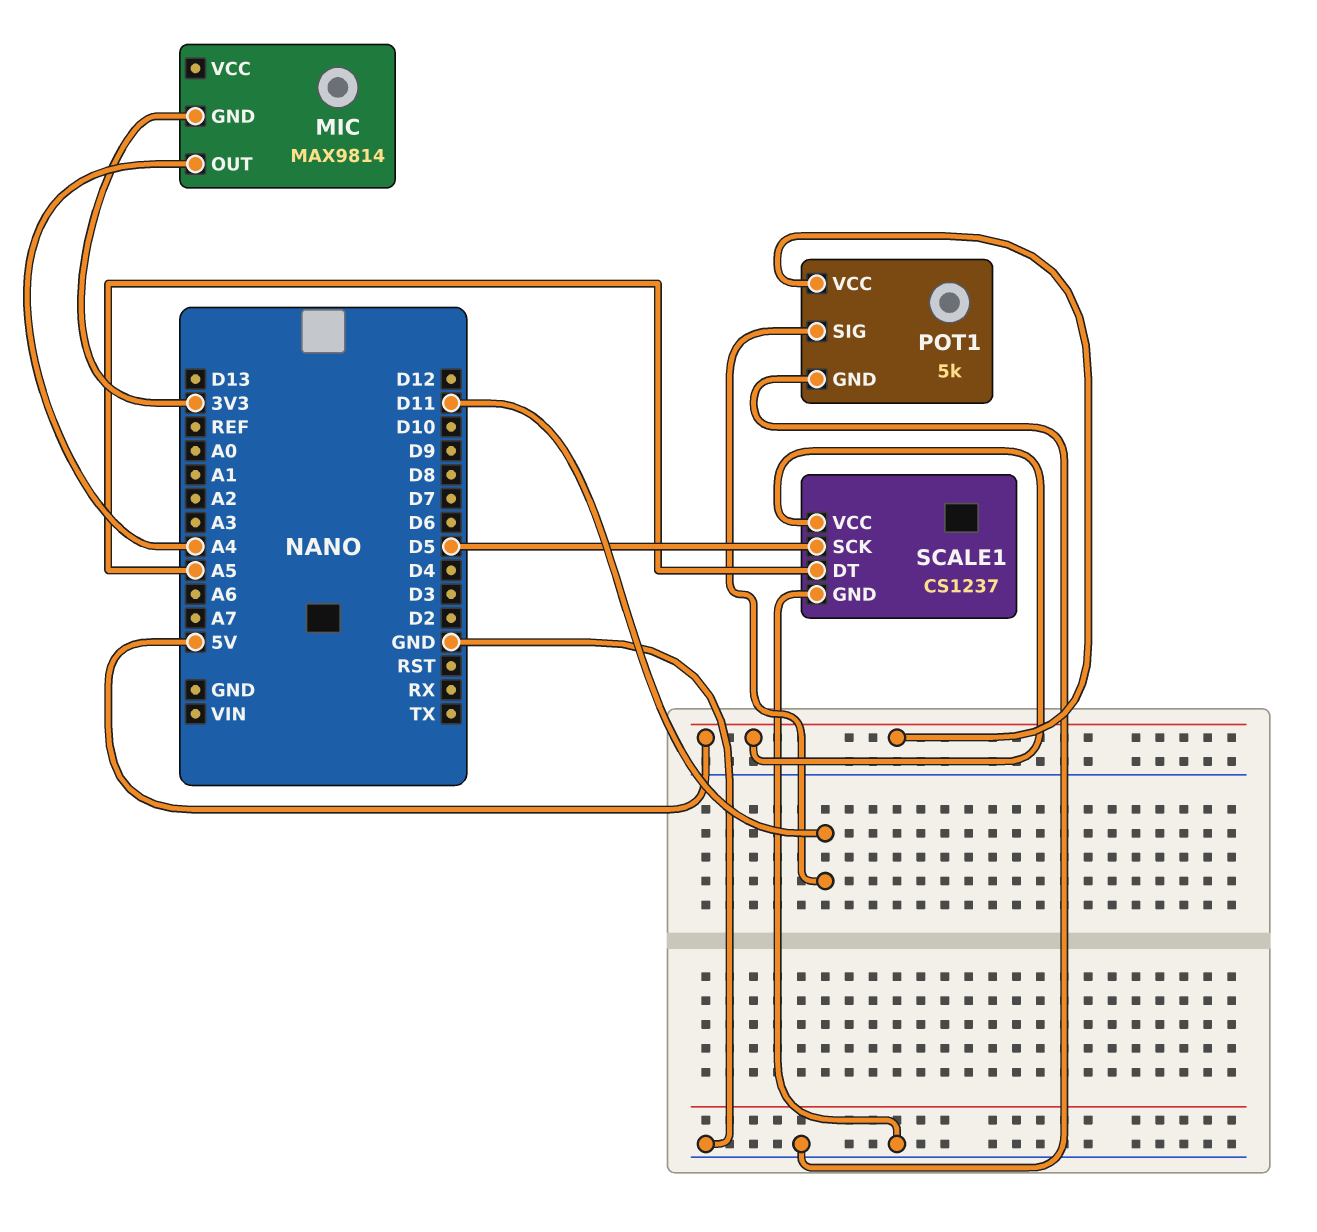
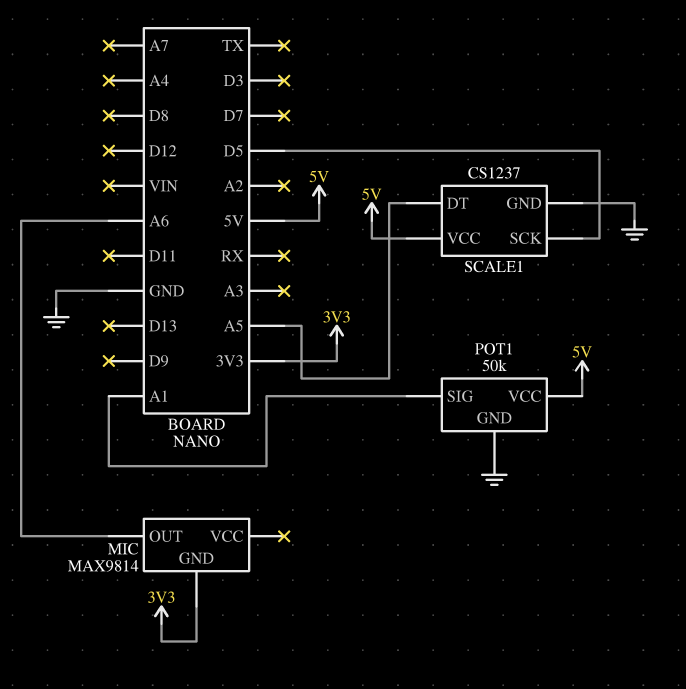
MIC pin OUT: A4 -> A6
POT1: 5k -> 50k
POT1 pin SIG: D11 -> A1

